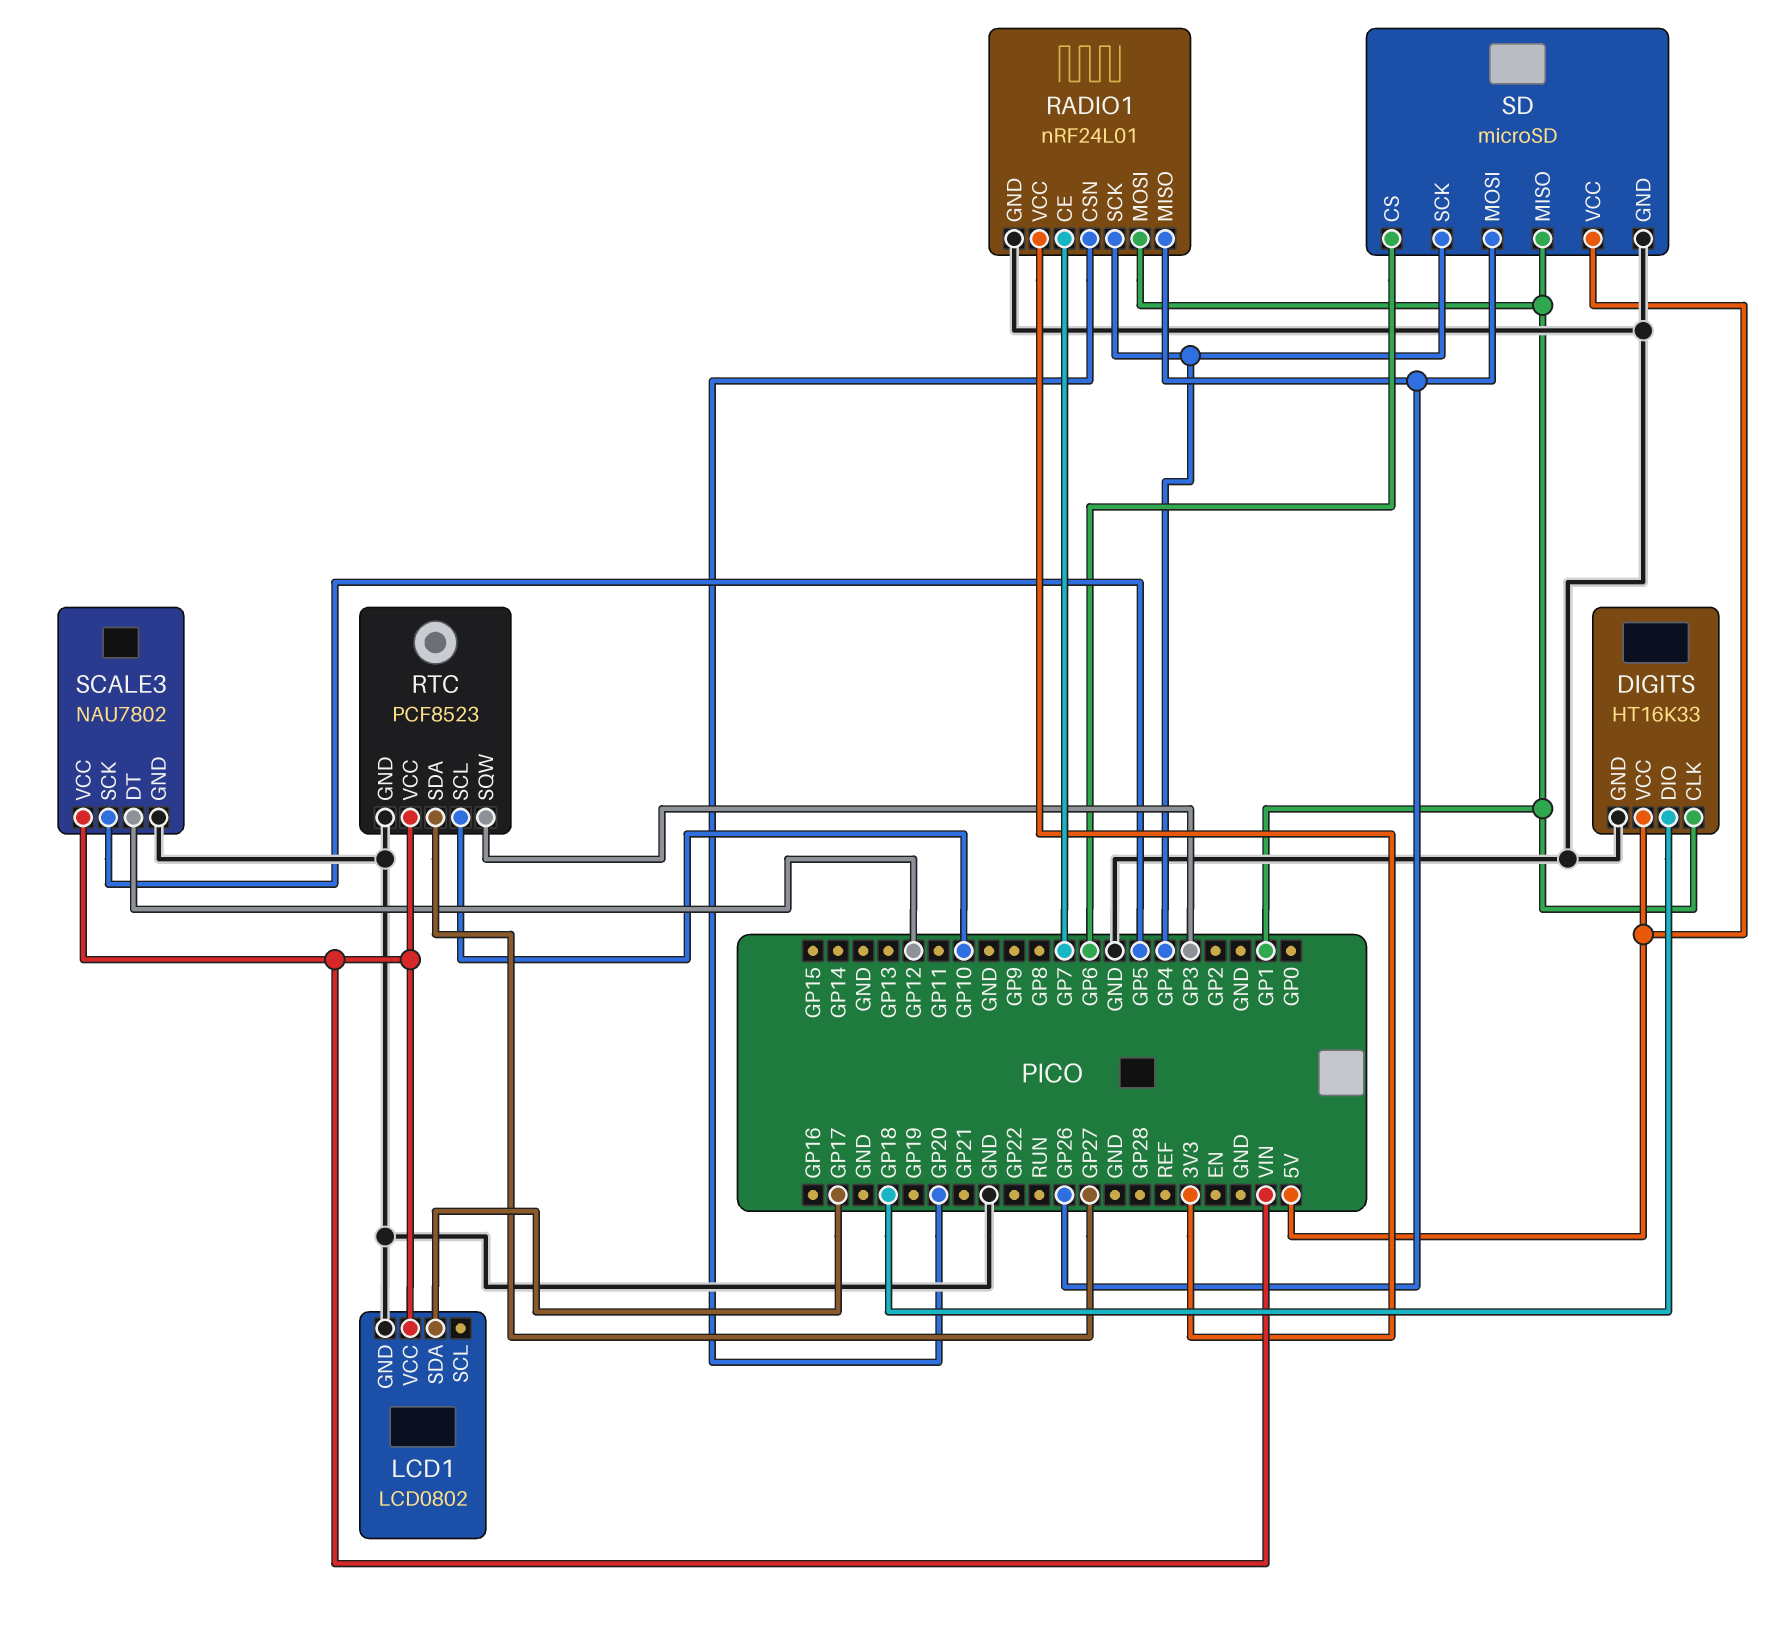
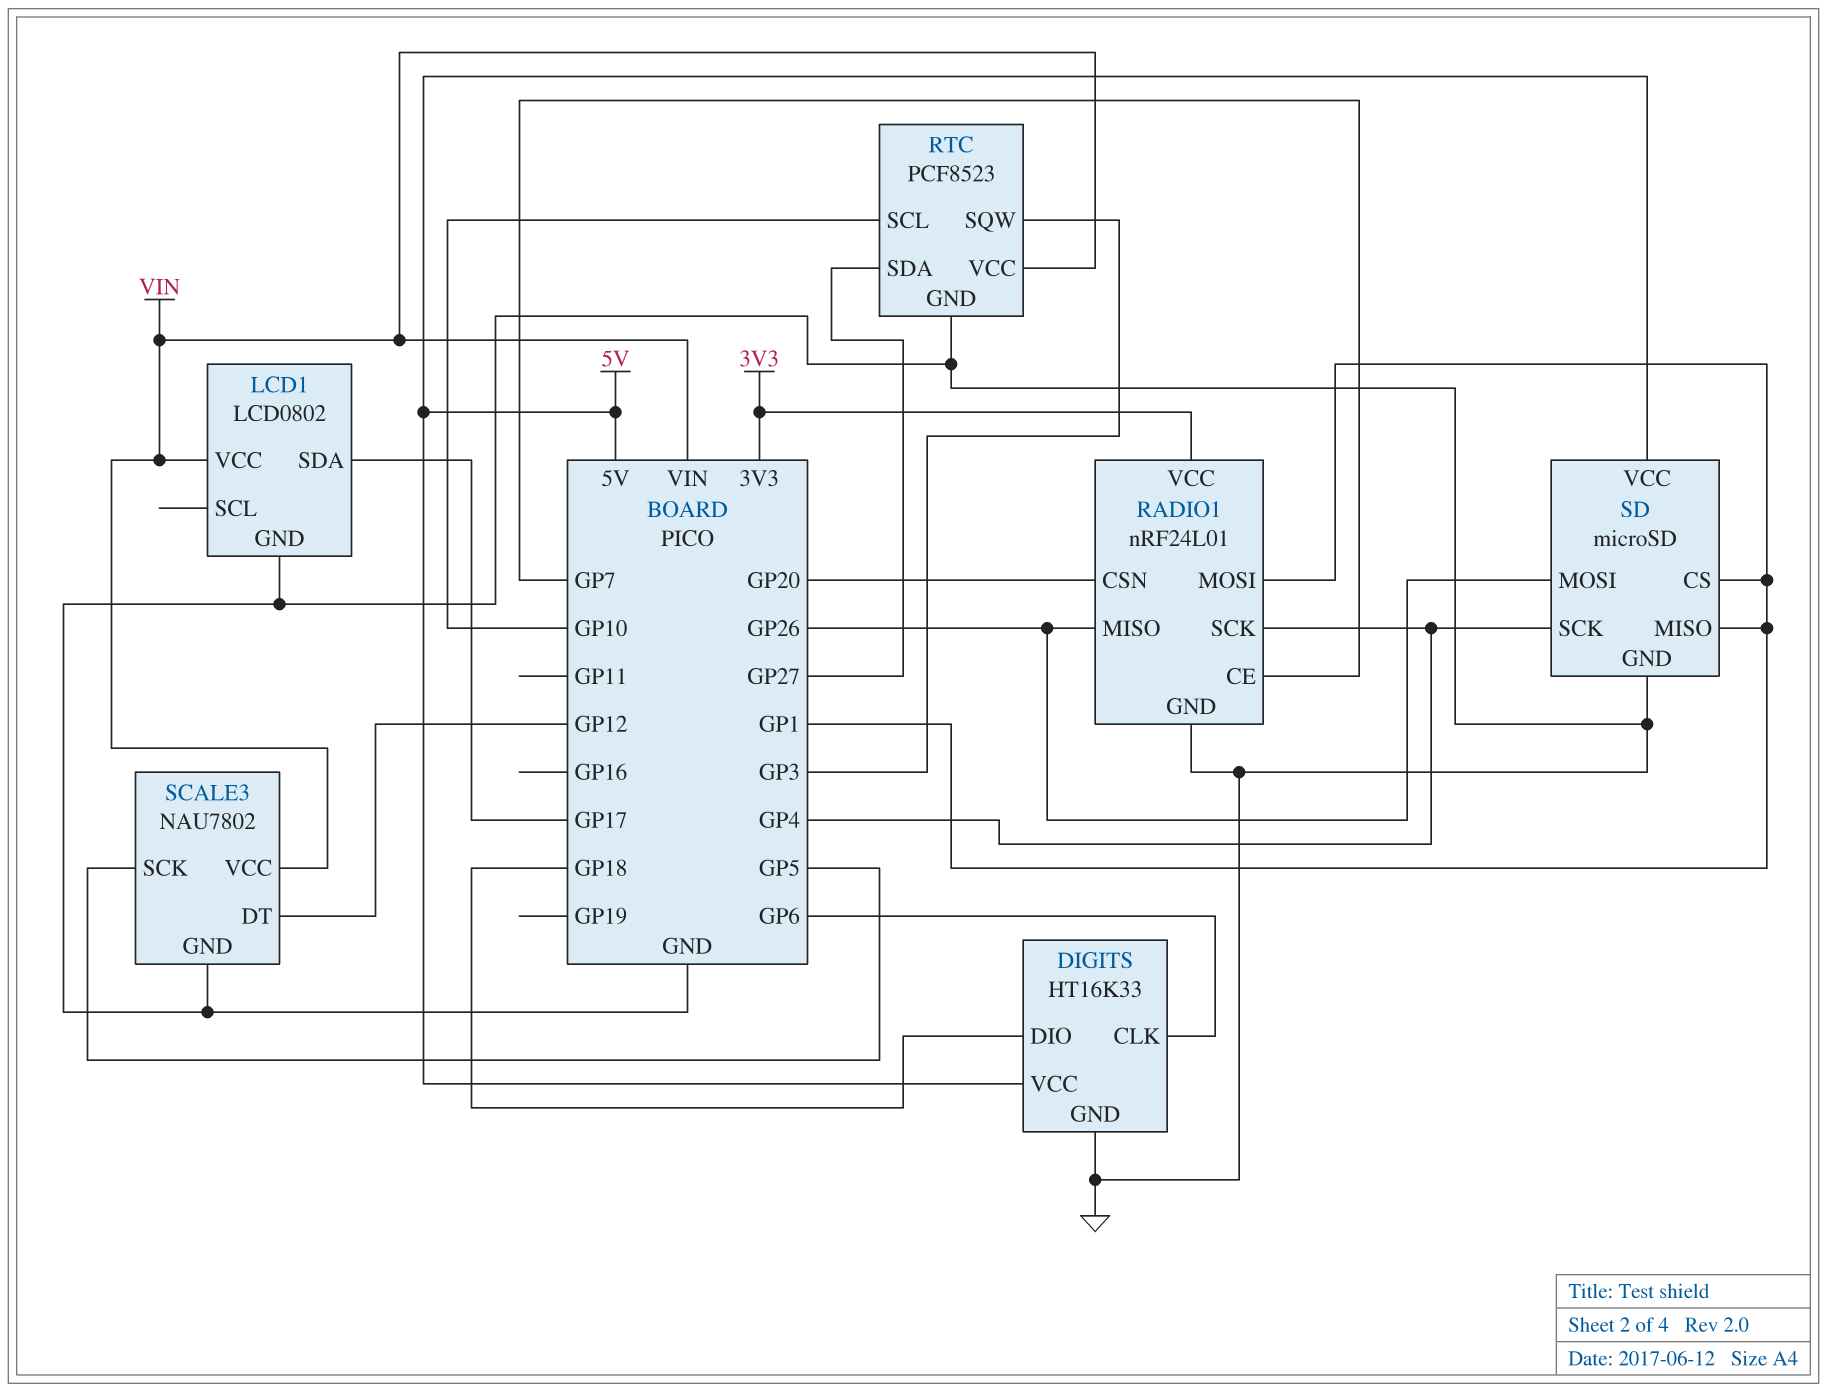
DIGITS pin CLK: GP1 -> GP6
SD pin CS: GP6 -> GP1

